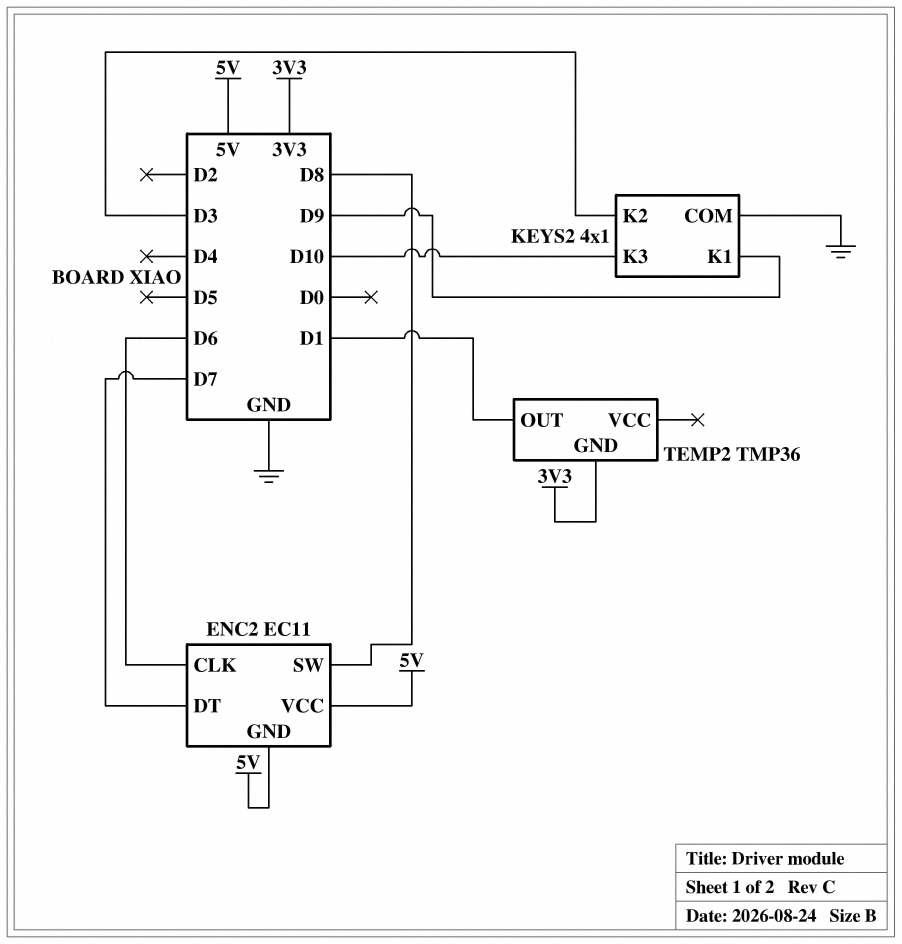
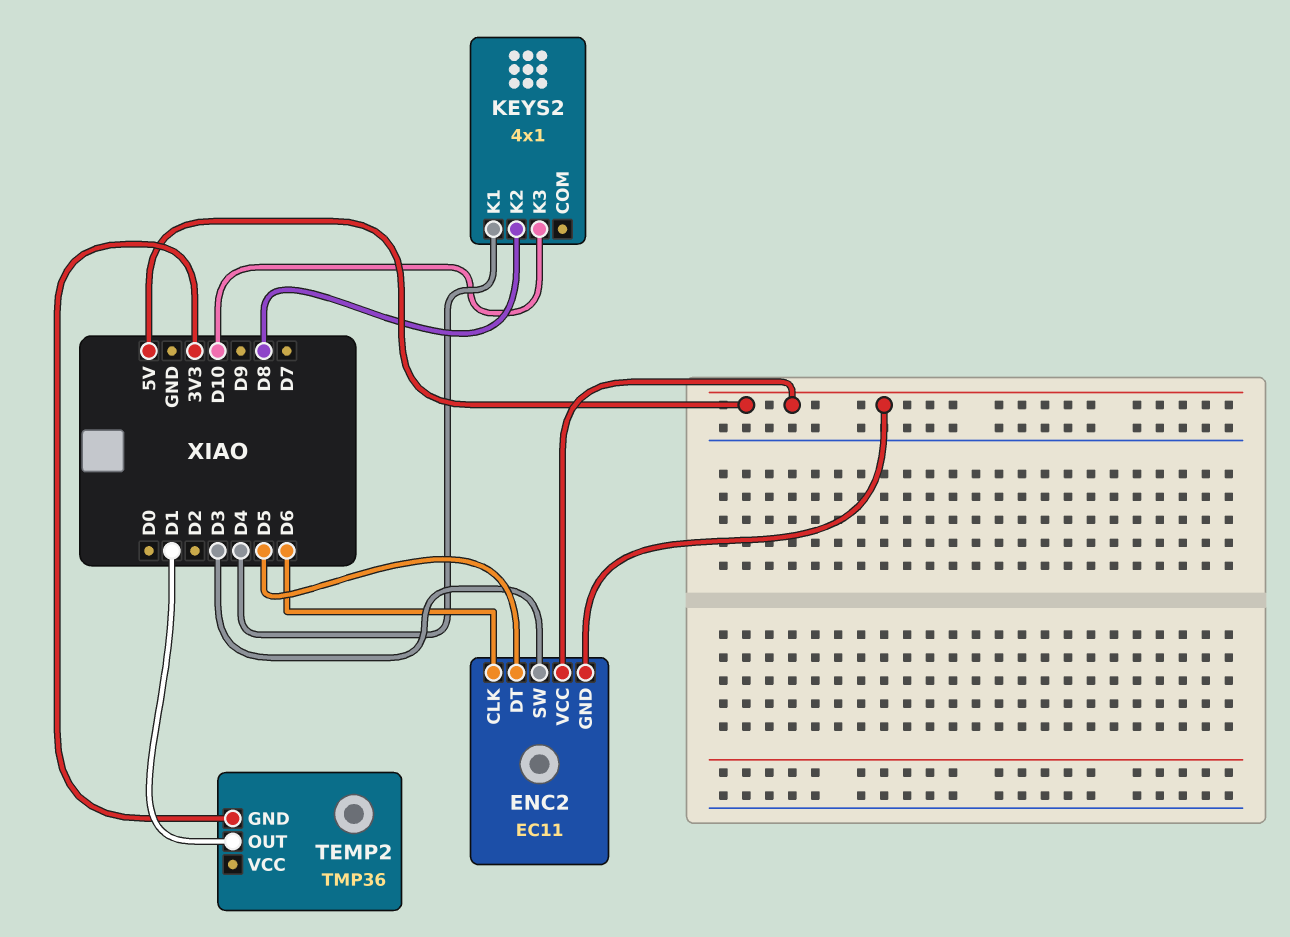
ENC2 pin DT: D7 -> D5
ENC2 pin SW: D8 -> D3
KEYS2 pin COM: GND -> none
KEYS2 pin K1: D9 -> D4
KEYS2 pin K2: D3 -> D8

